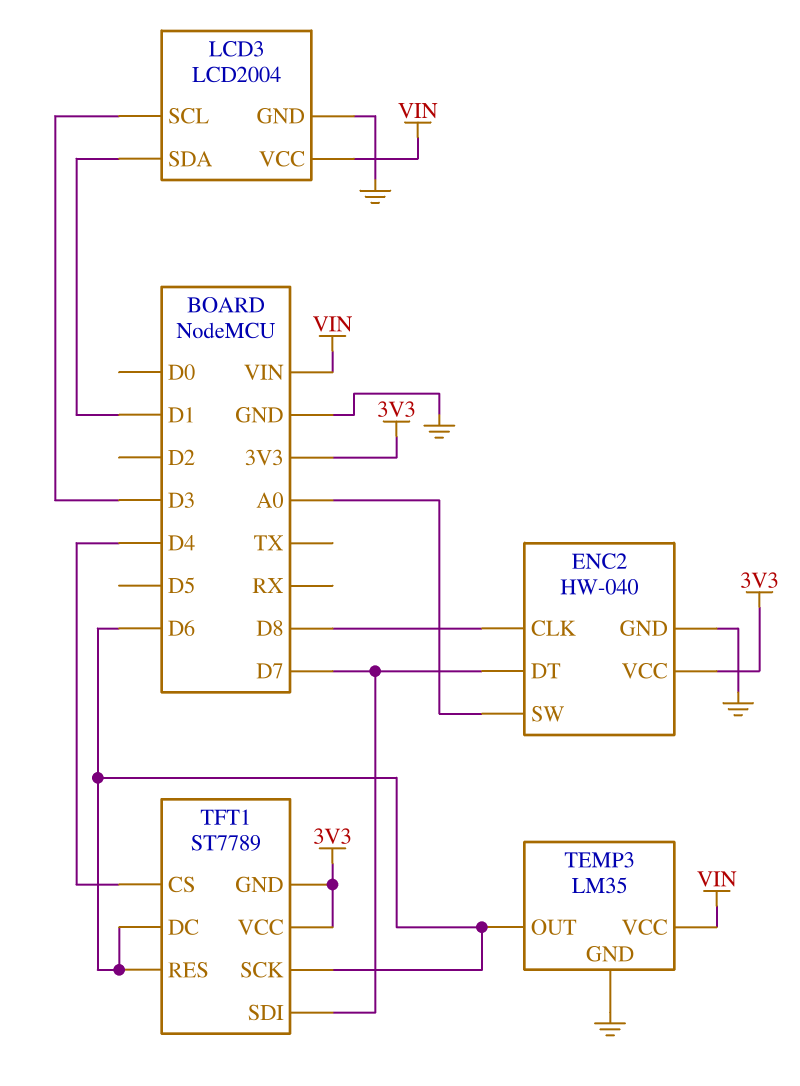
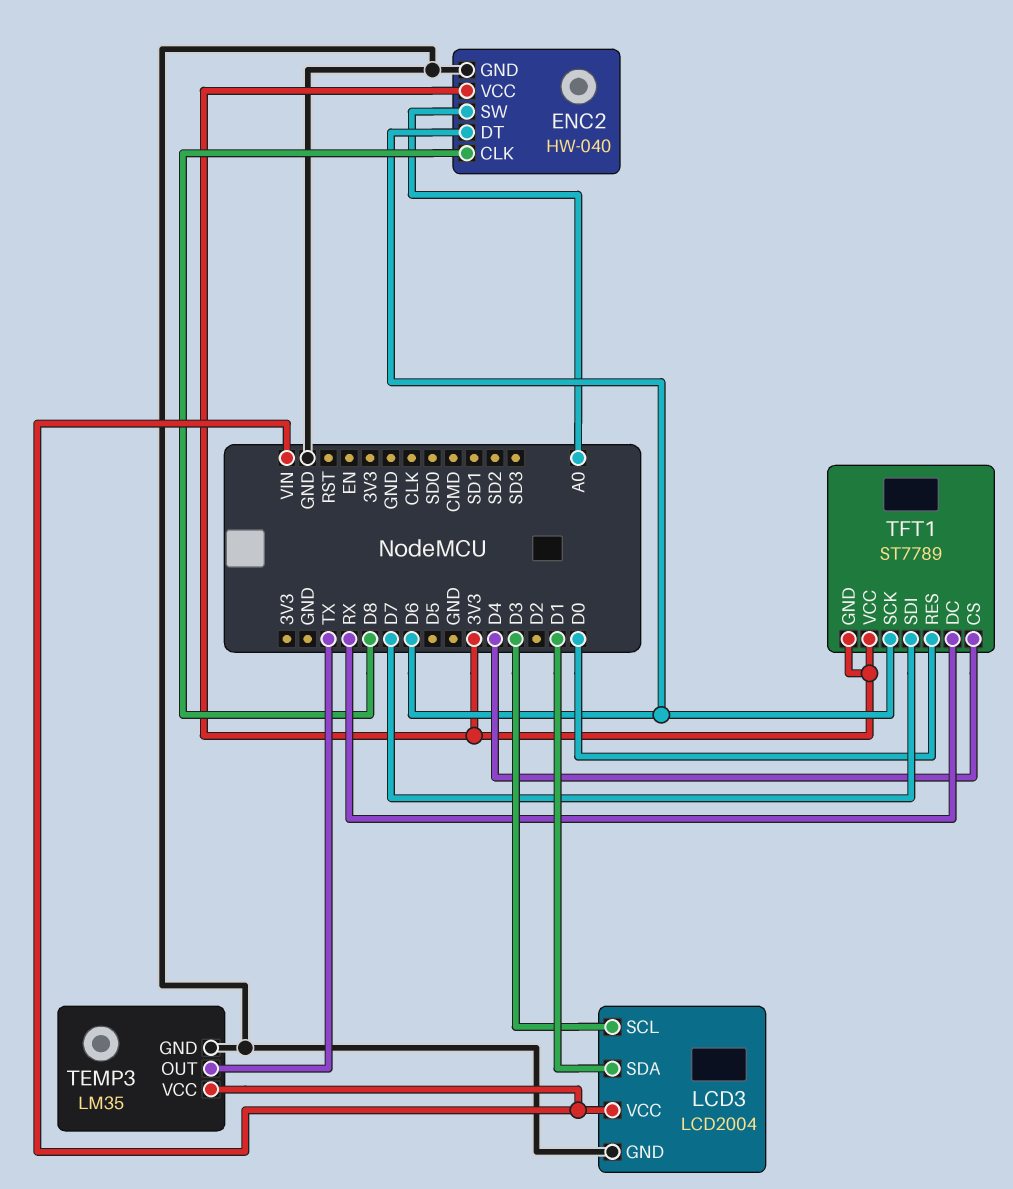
ENC2 pin DT: D7 -> D6
TEMP3 pin OUT: D6 -> TX
TFT1 pin DC: D6 -> RX
TFT1 pin RES: D6 -> D0

